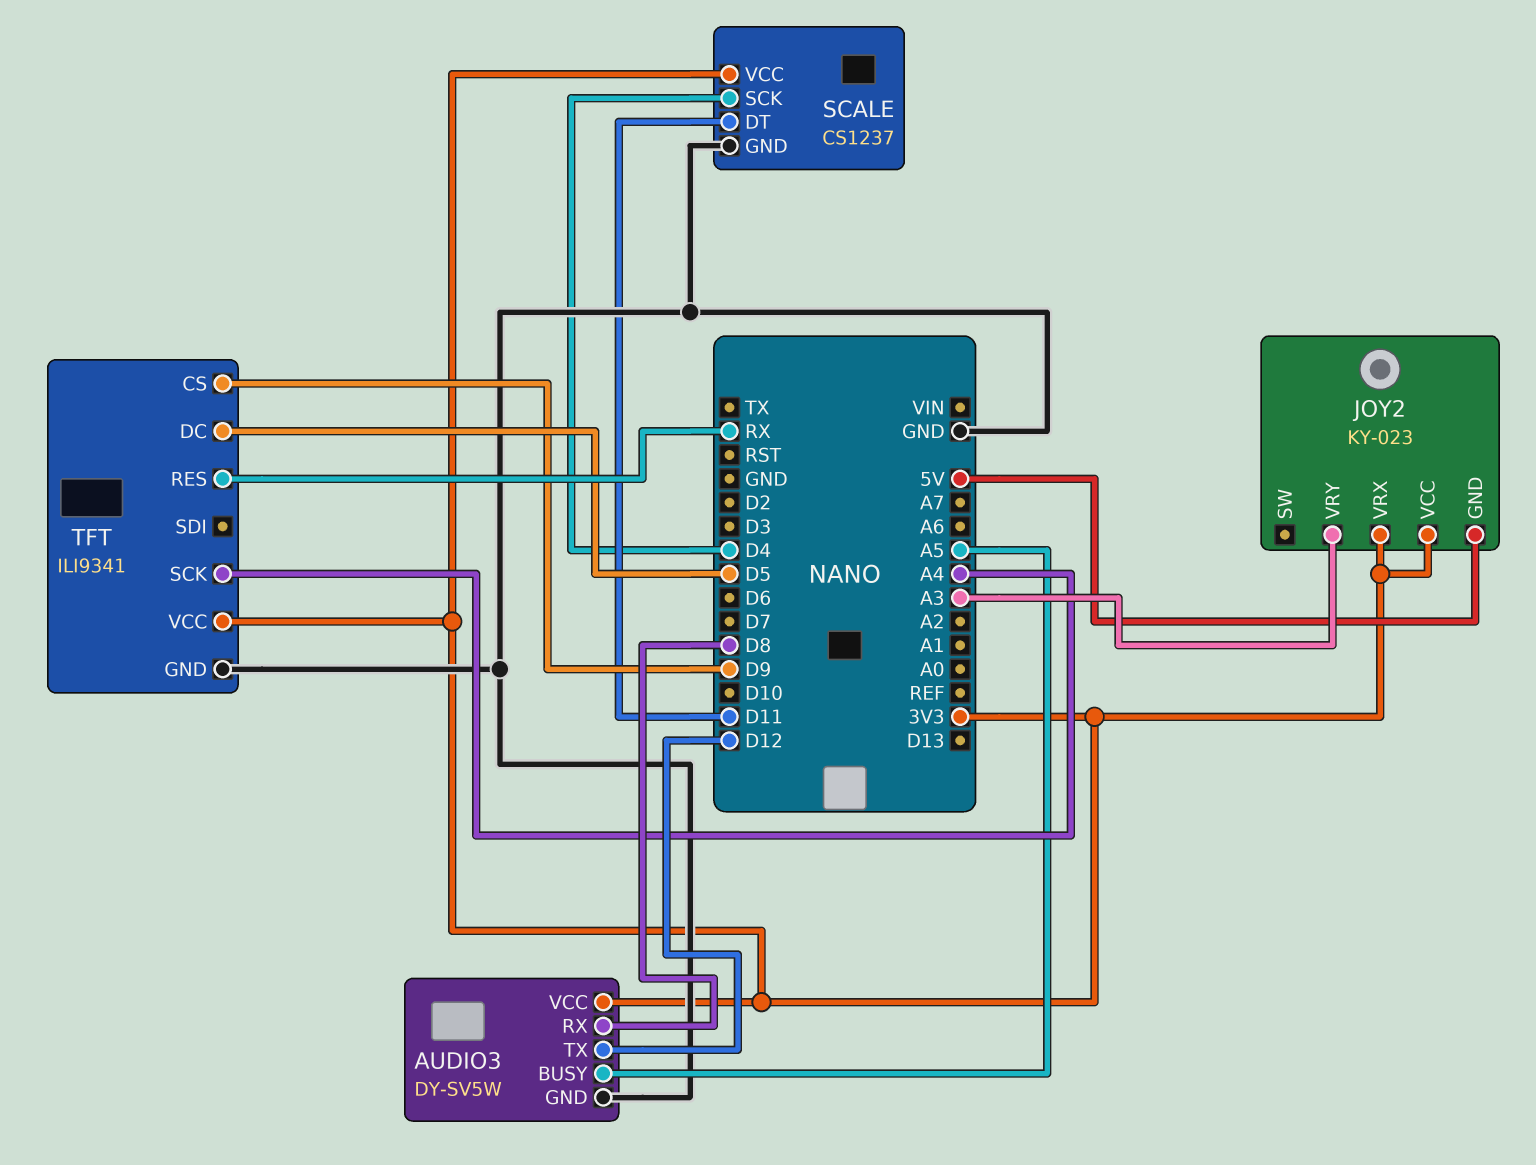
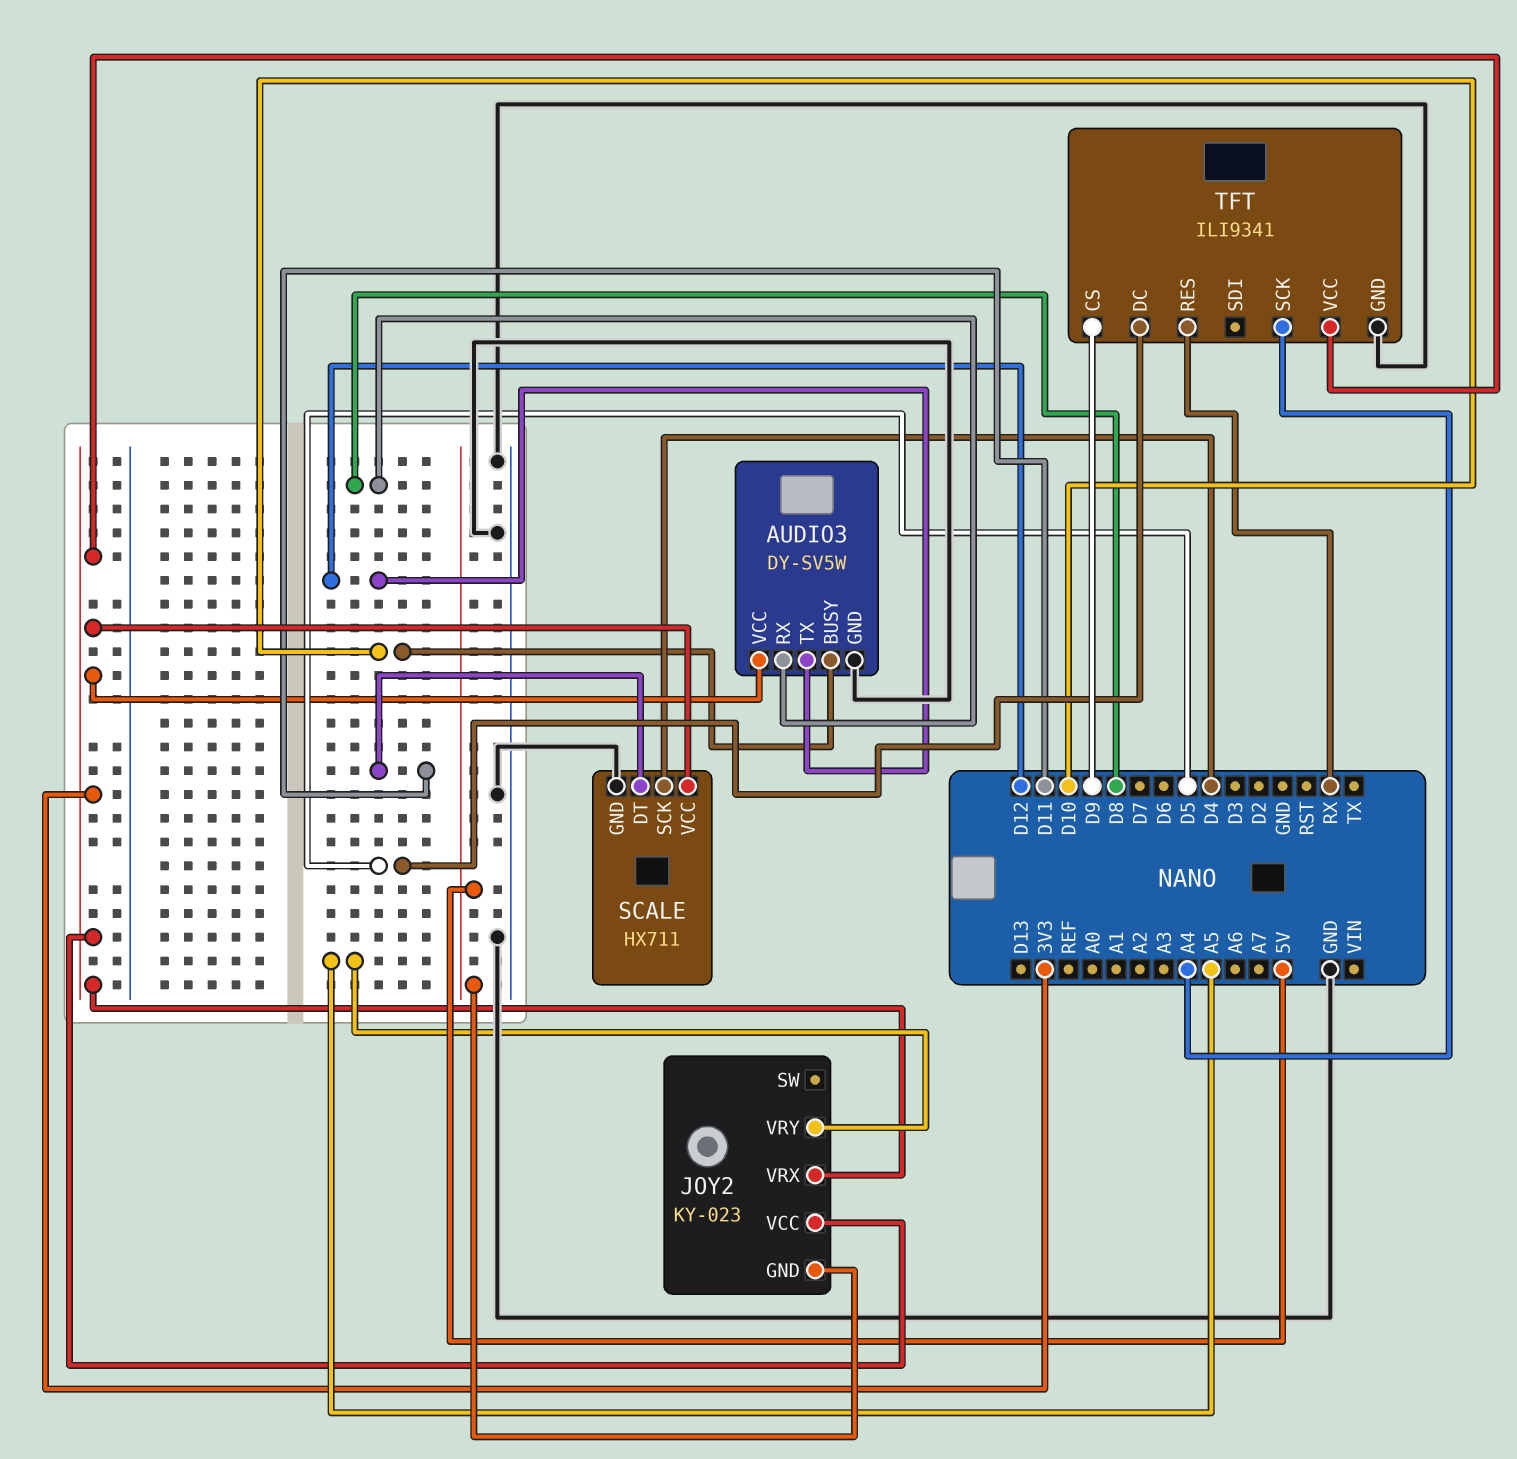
AUDIO3 pin BUSY: A5 -> D10
JOY2 pin VRY: A3 -> A5
SCALE: CS1237 -> HX711

